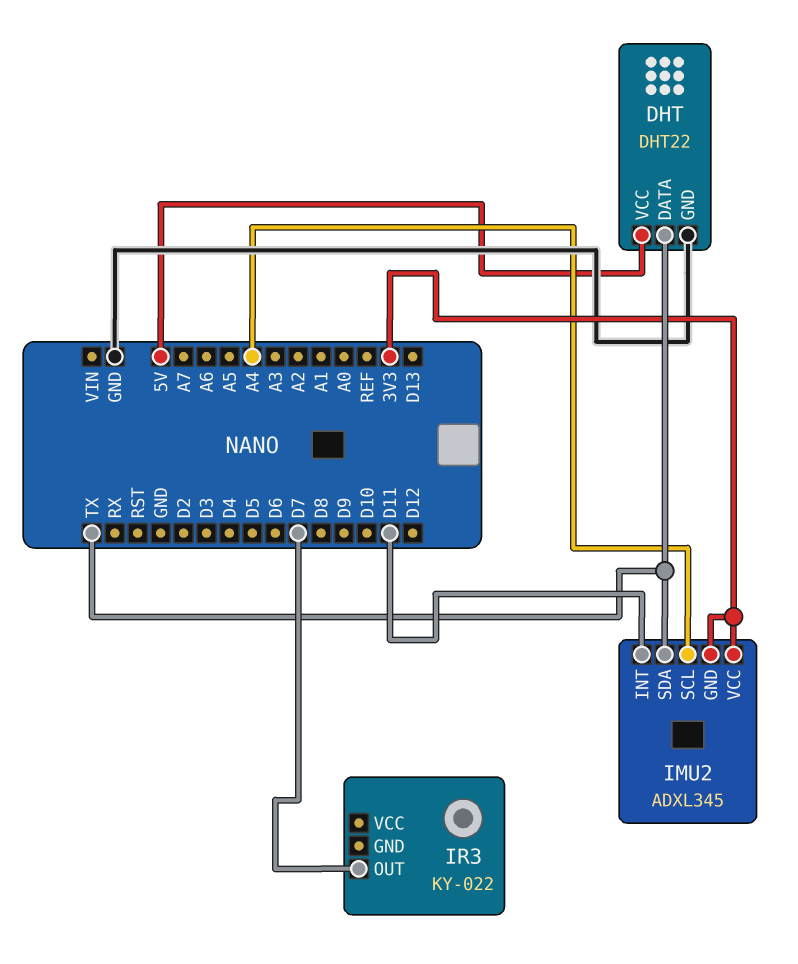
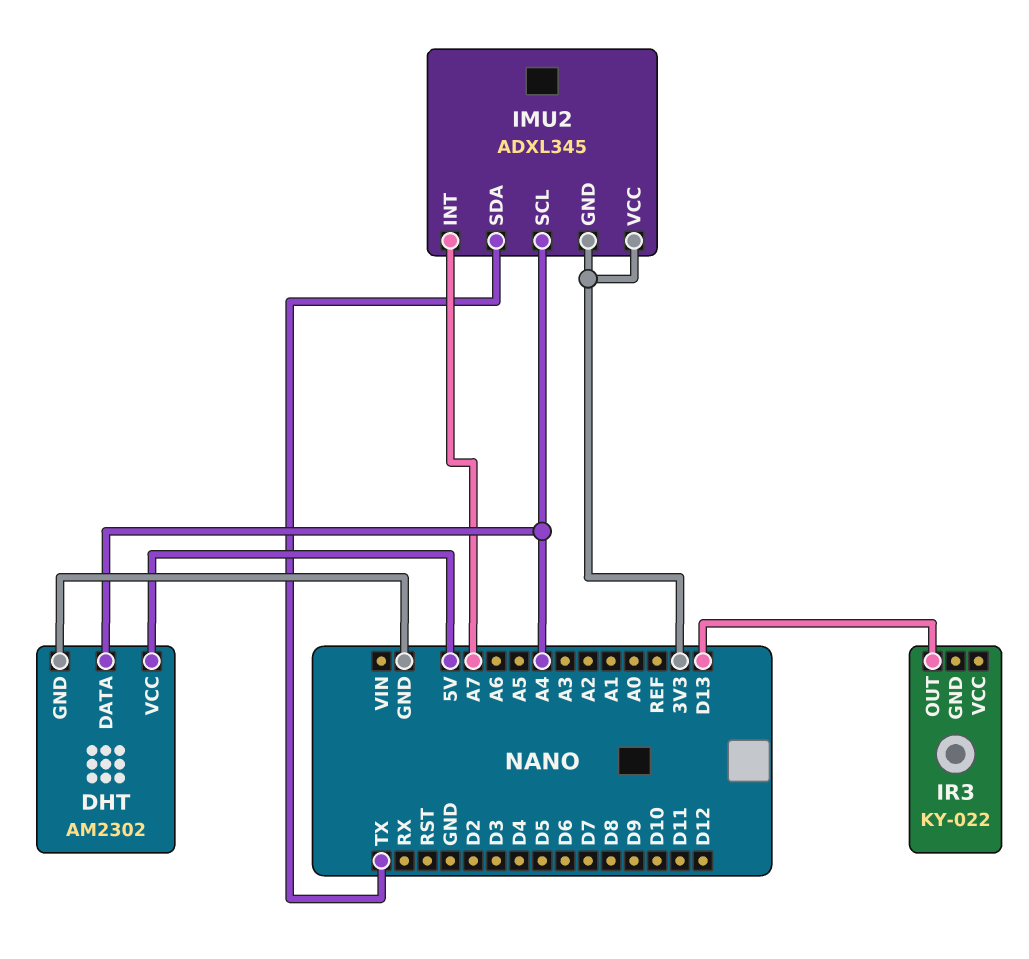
DHT: DHT22 -> AM2302
DHT pin DATA: TX -> A4
IMU2 pin INT: D11 -> A7
IR3 pin OUT: D7 -> D13

